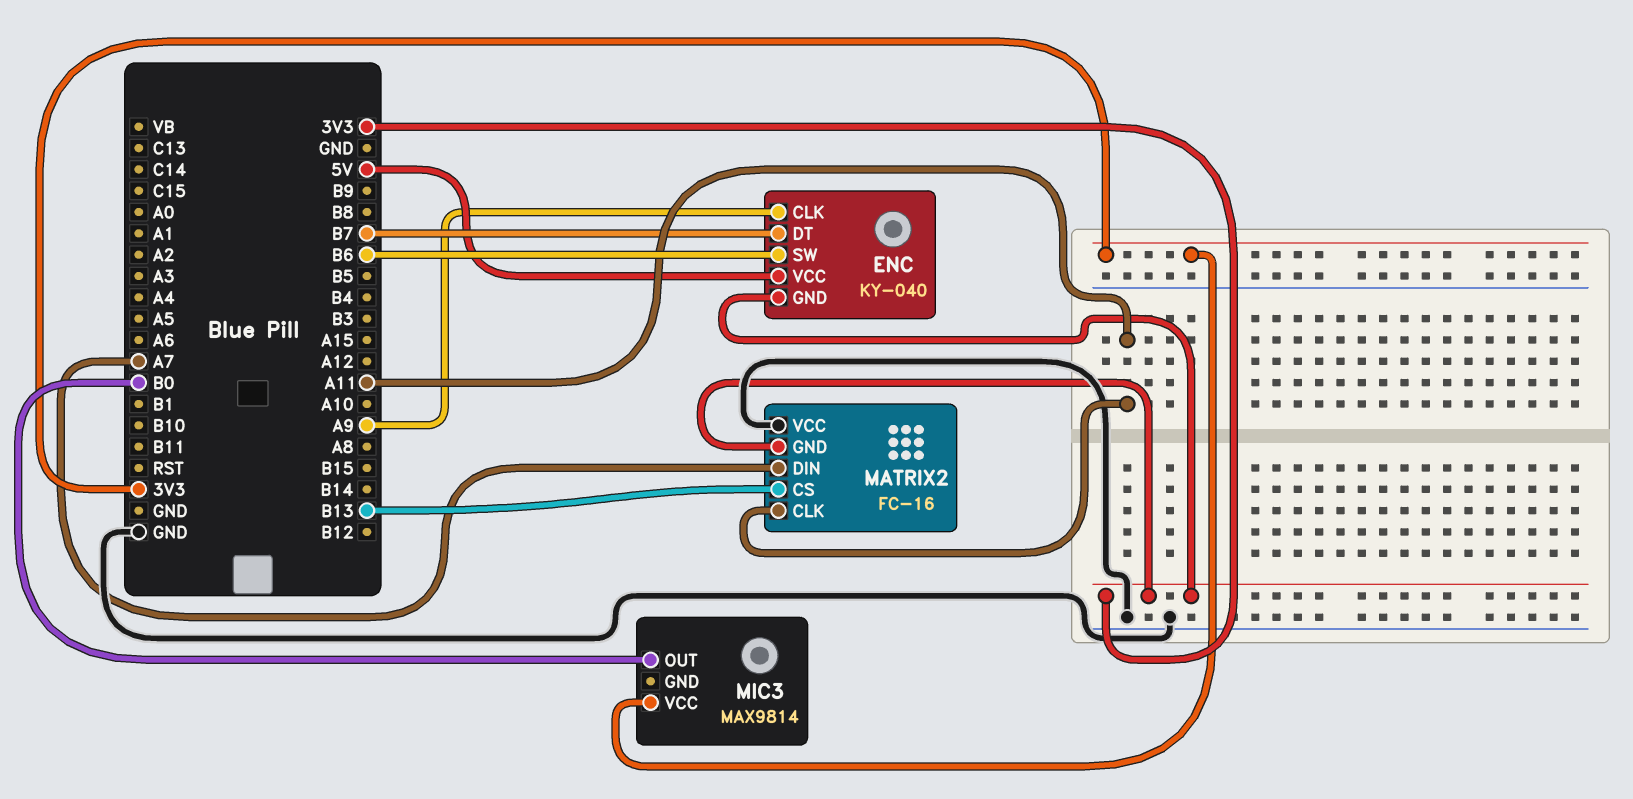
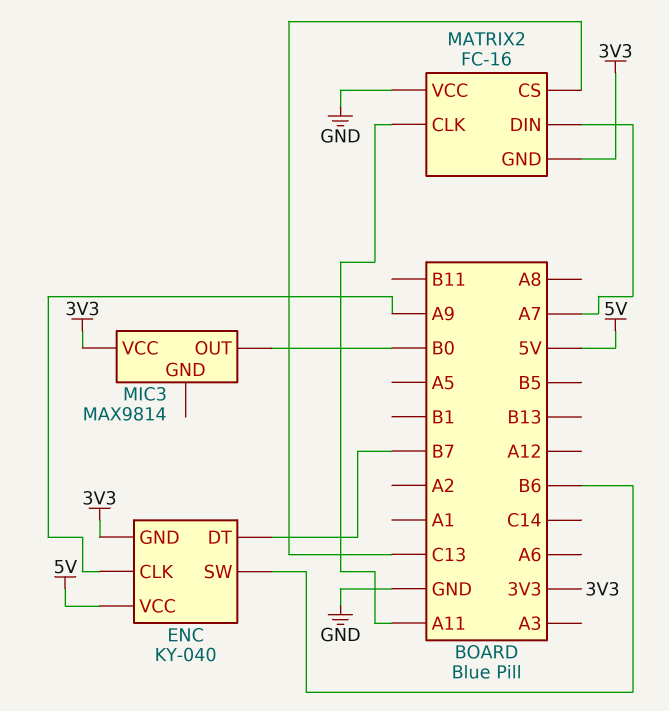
MATRIX2 pin CS: B13 -> C13

